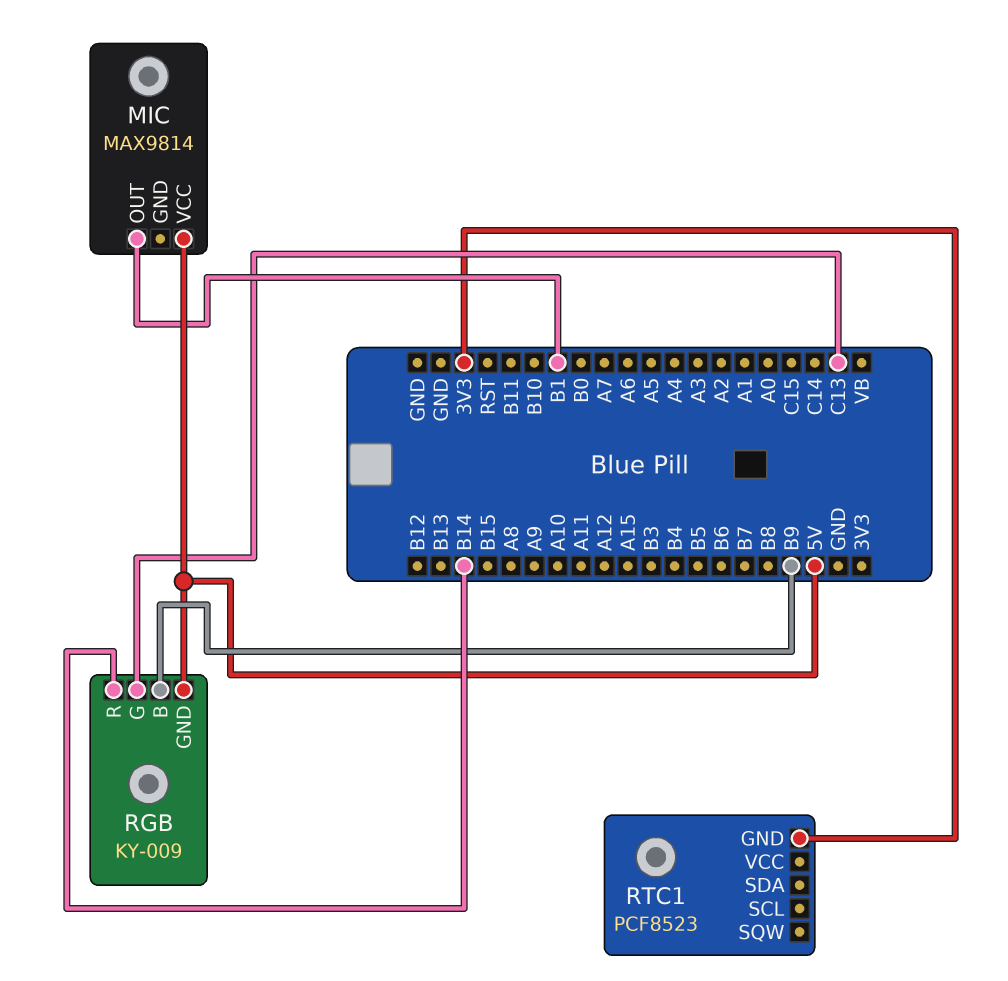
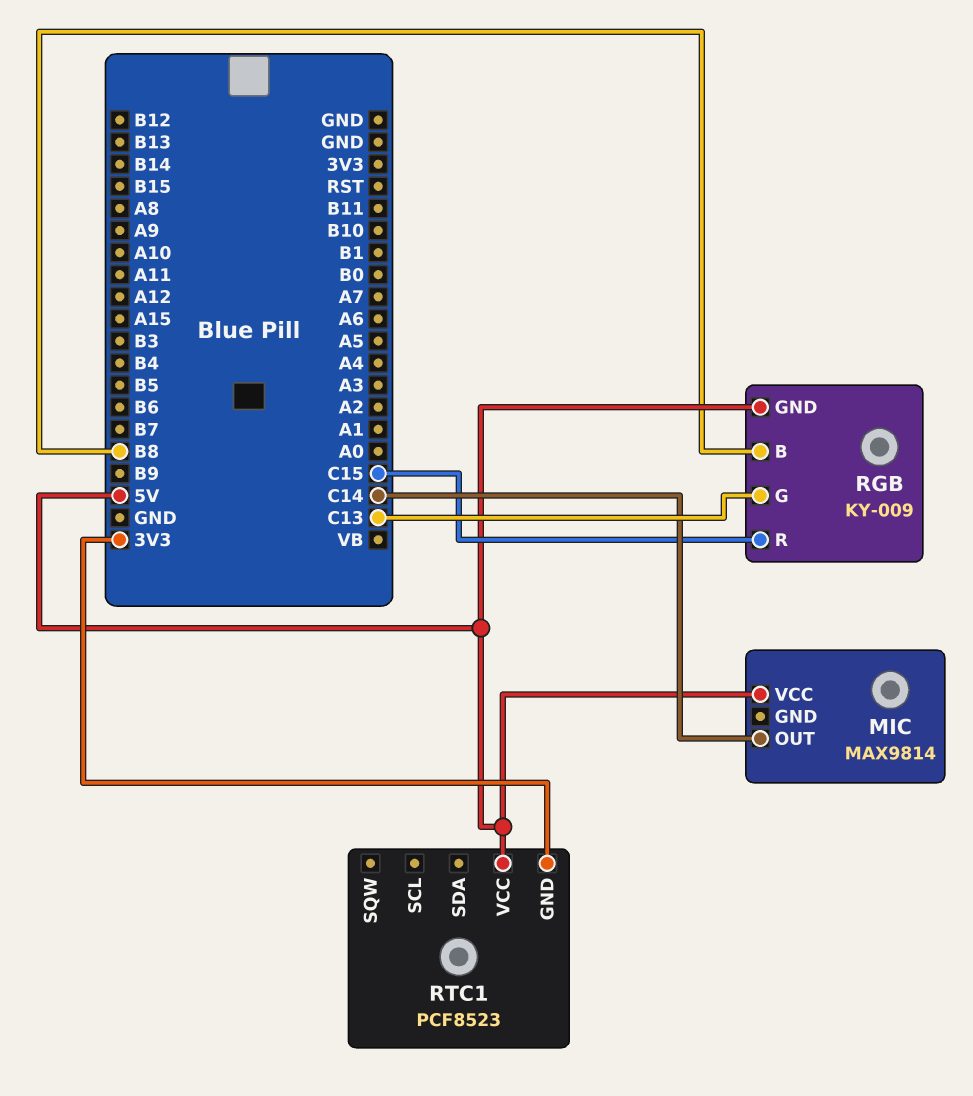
MIC pin OUT: B1 -> C14
RGB pin B: B9 -> B8
RGB pin R: B14 -> C15
RTC1 pin VCC: none -> 5V

